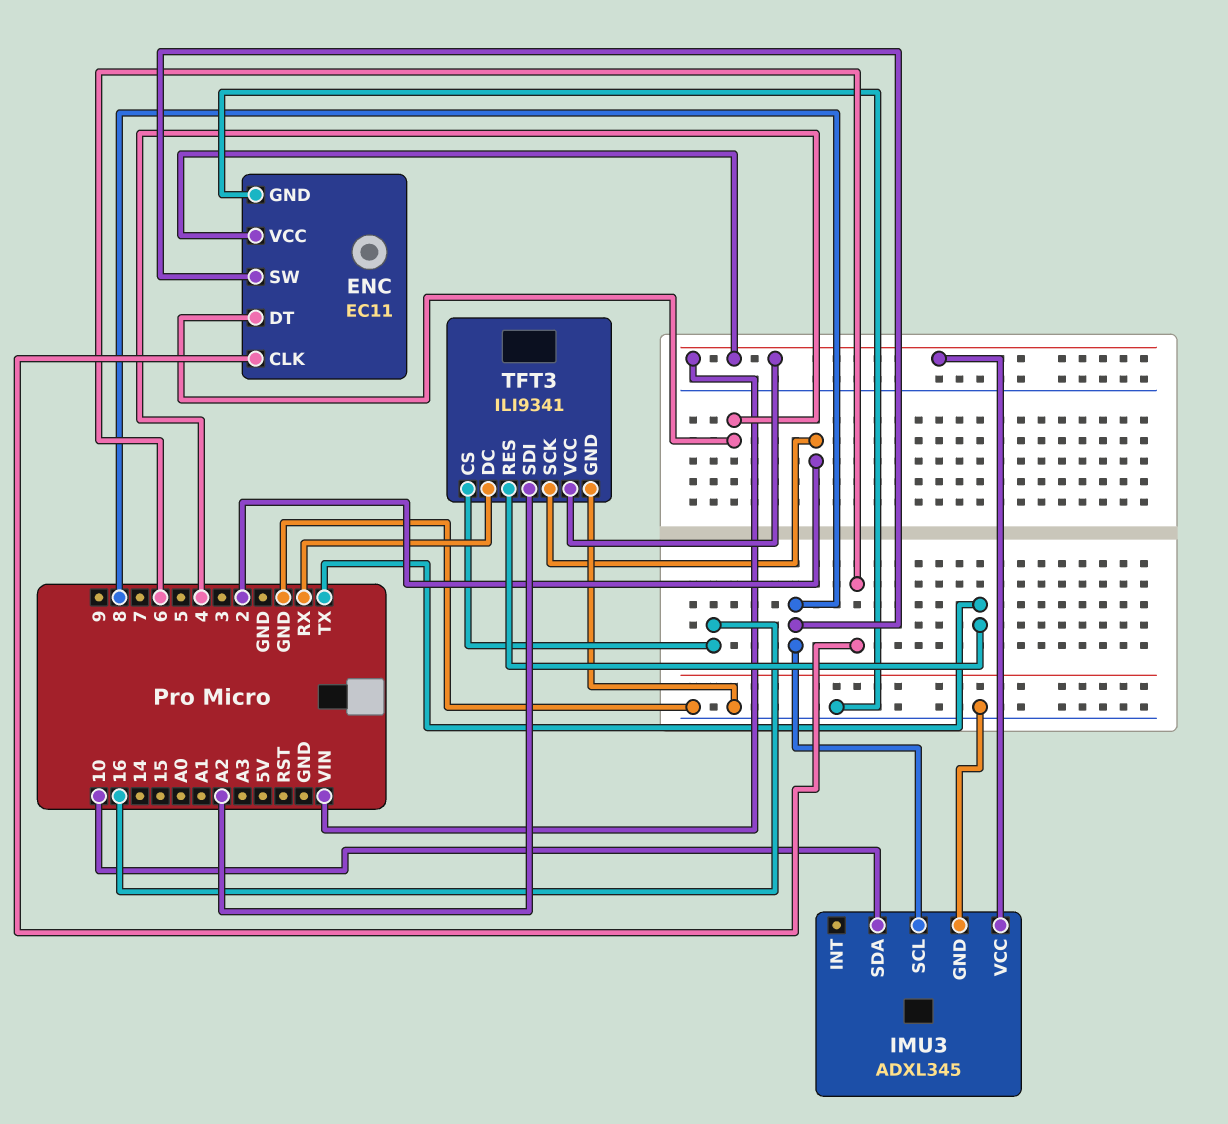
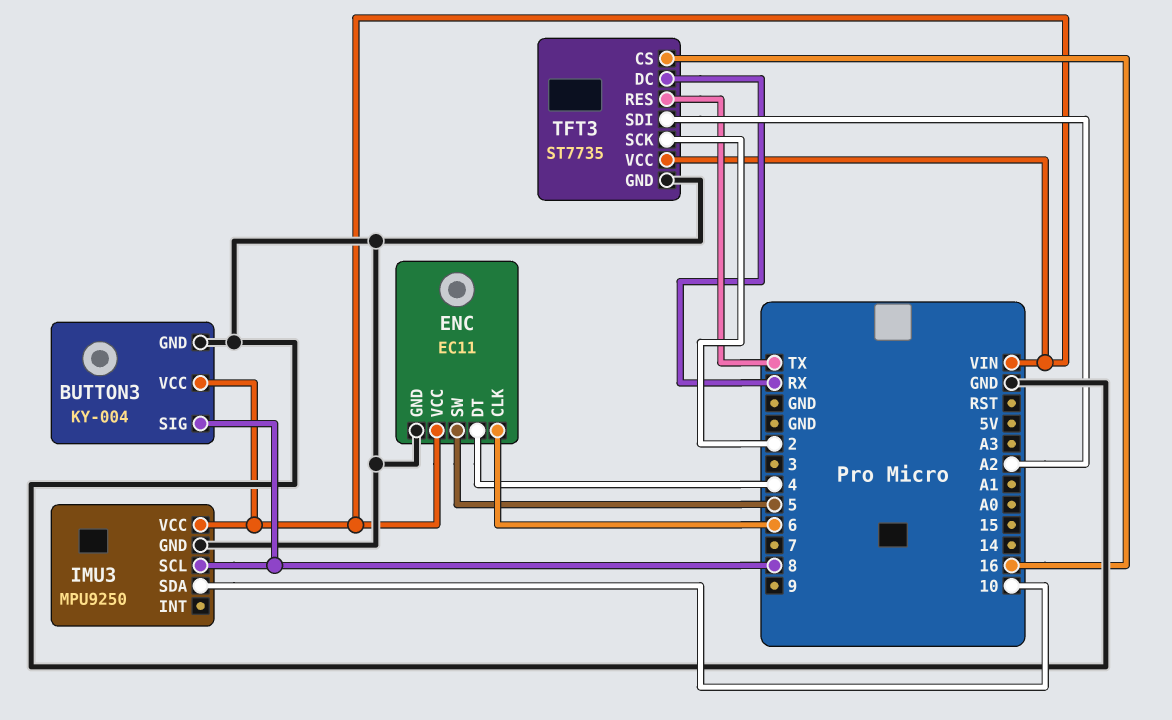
BUTTON3: none -> KY-004
BUTTON3 pin GND: none -> GND
BUTTON3 pin SIG: none -> 8
BUTTON3 pin VCC: none -> VIN
ENC pin SW: 8 -> 5
IMU3: ADXL345 -> MPU9250
TFT3: ILI9341 -> ST7735

